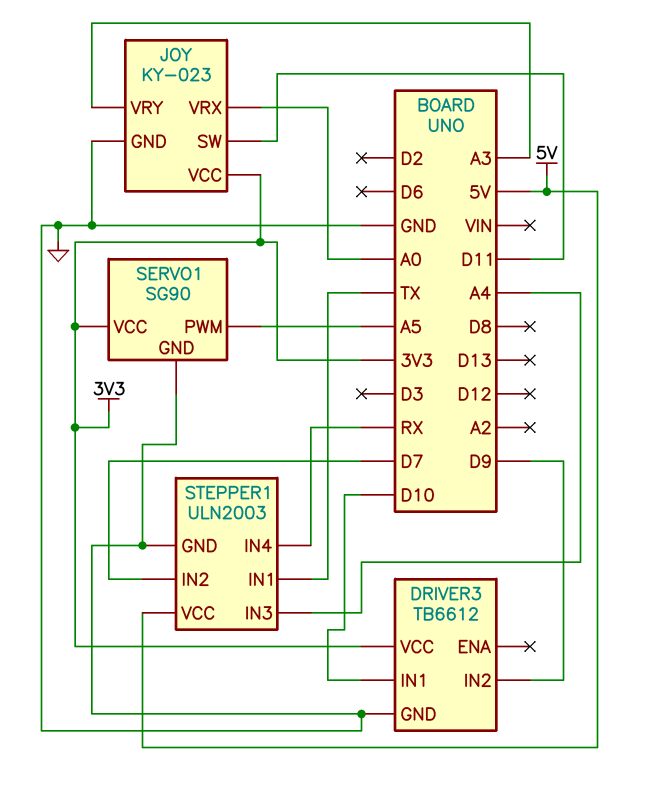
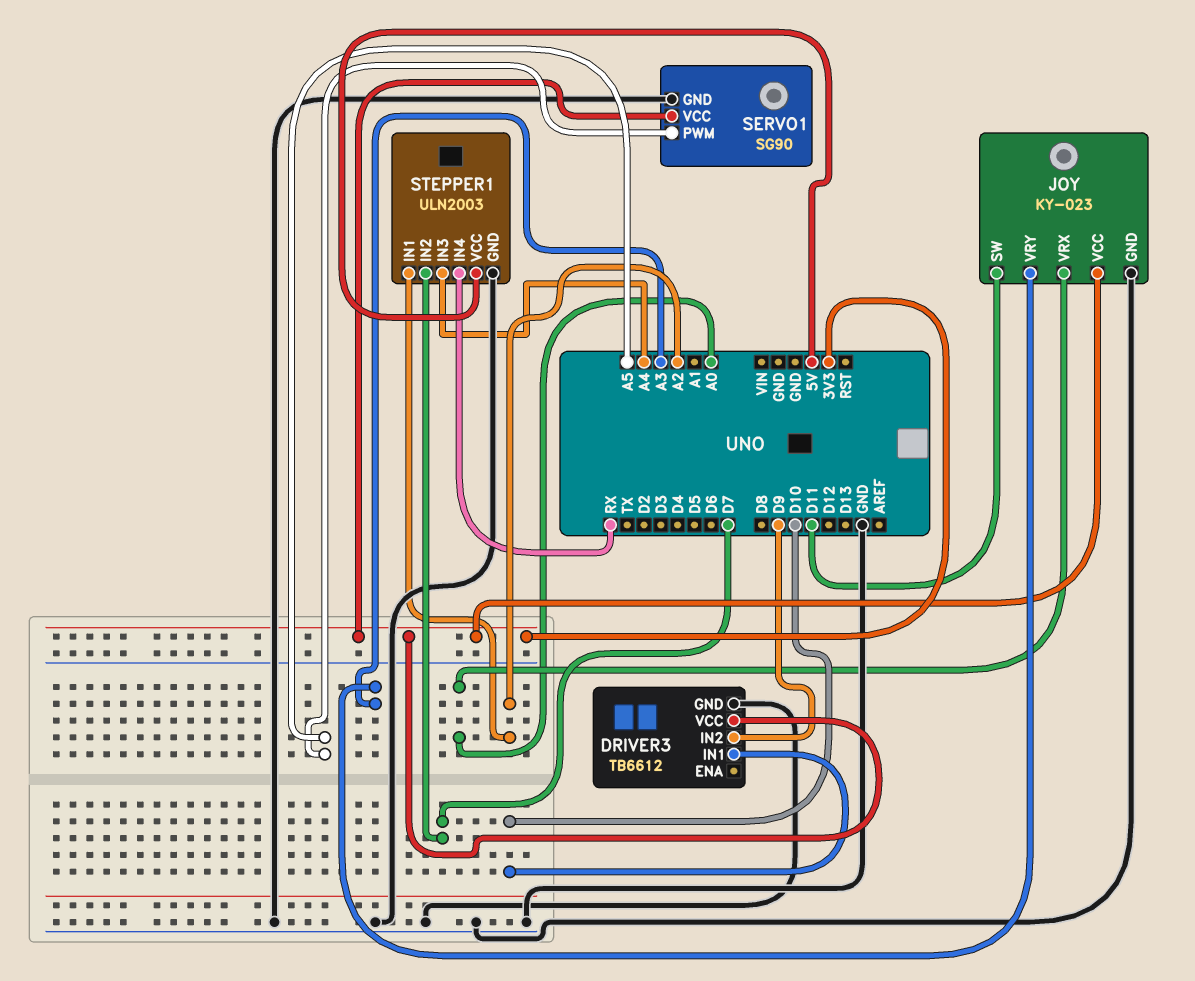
STEPPER1 pin IN1: TX -> A2

